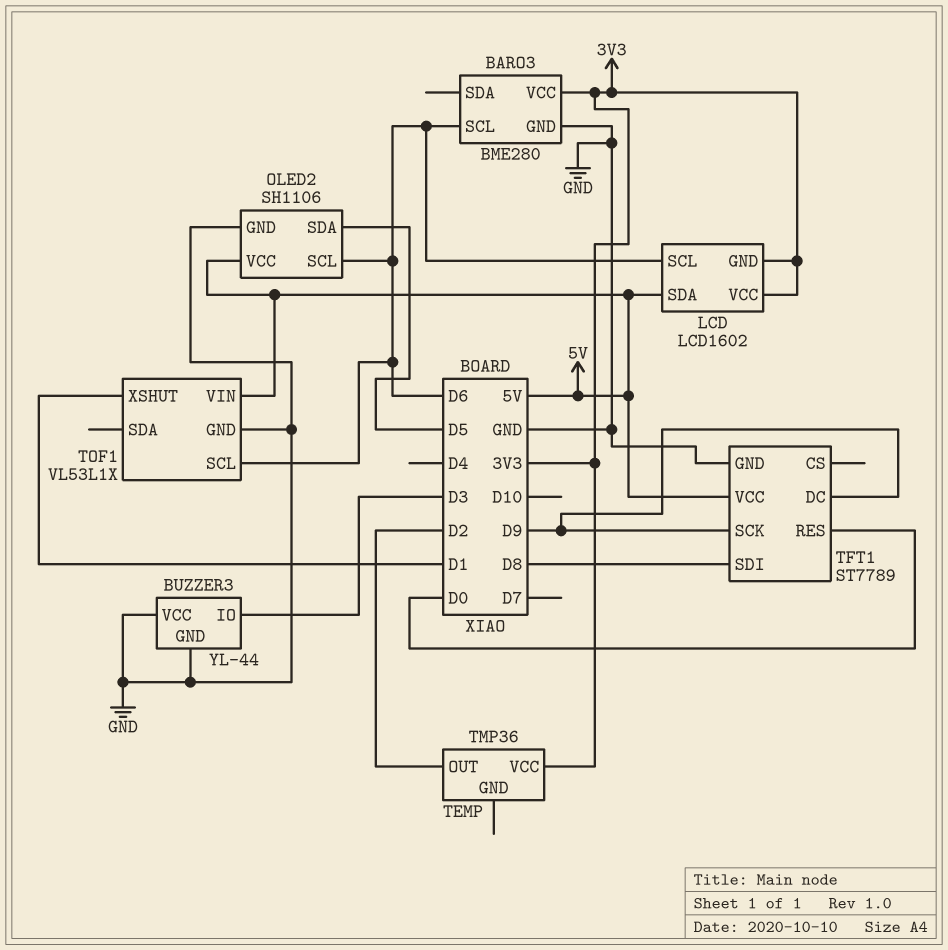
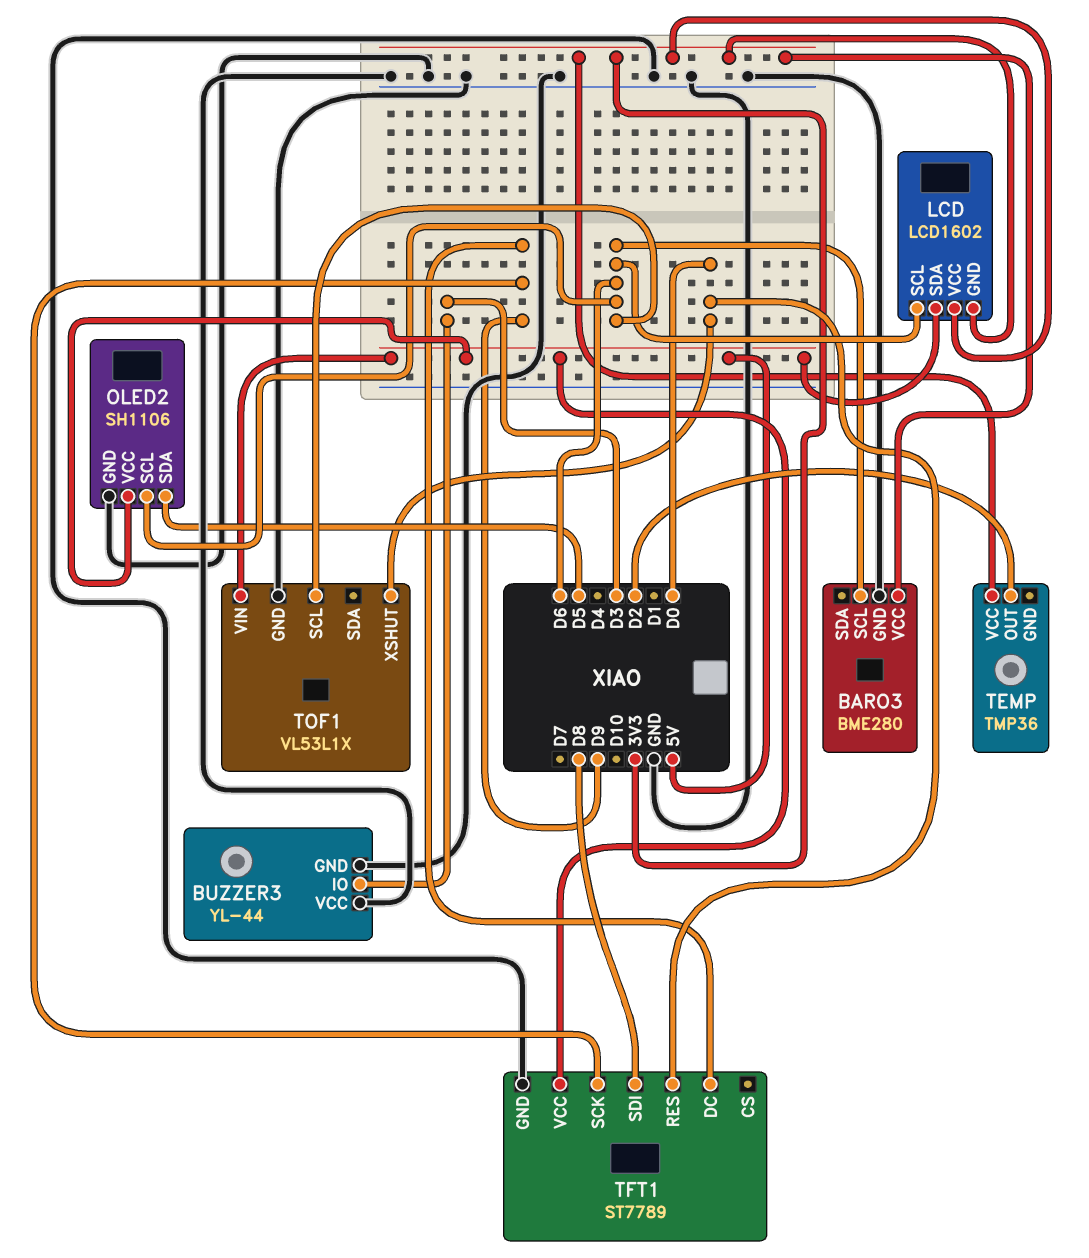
TOF1 pin XSHUT: D1 -> D0

